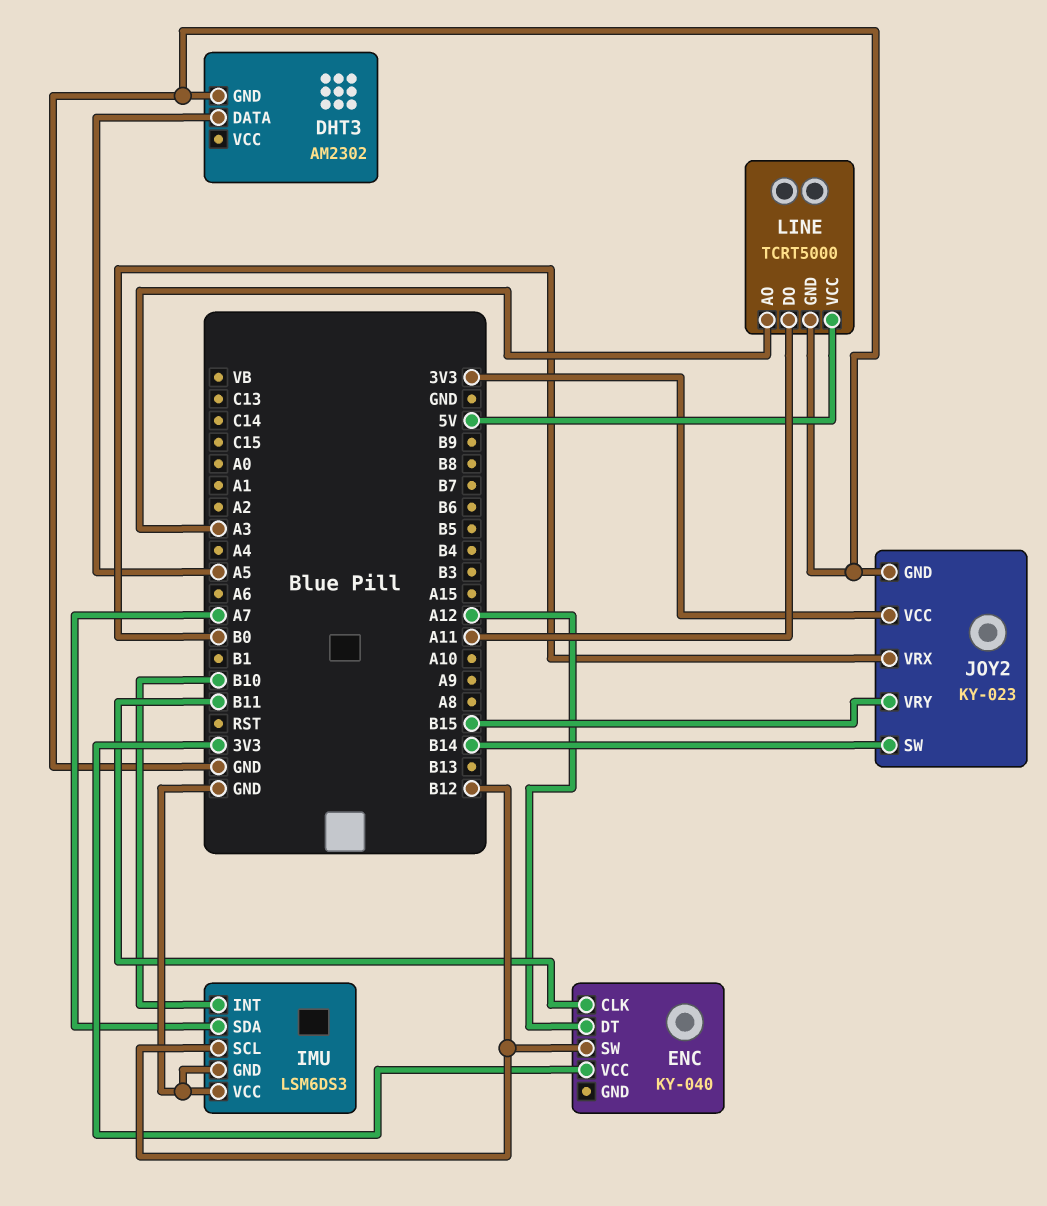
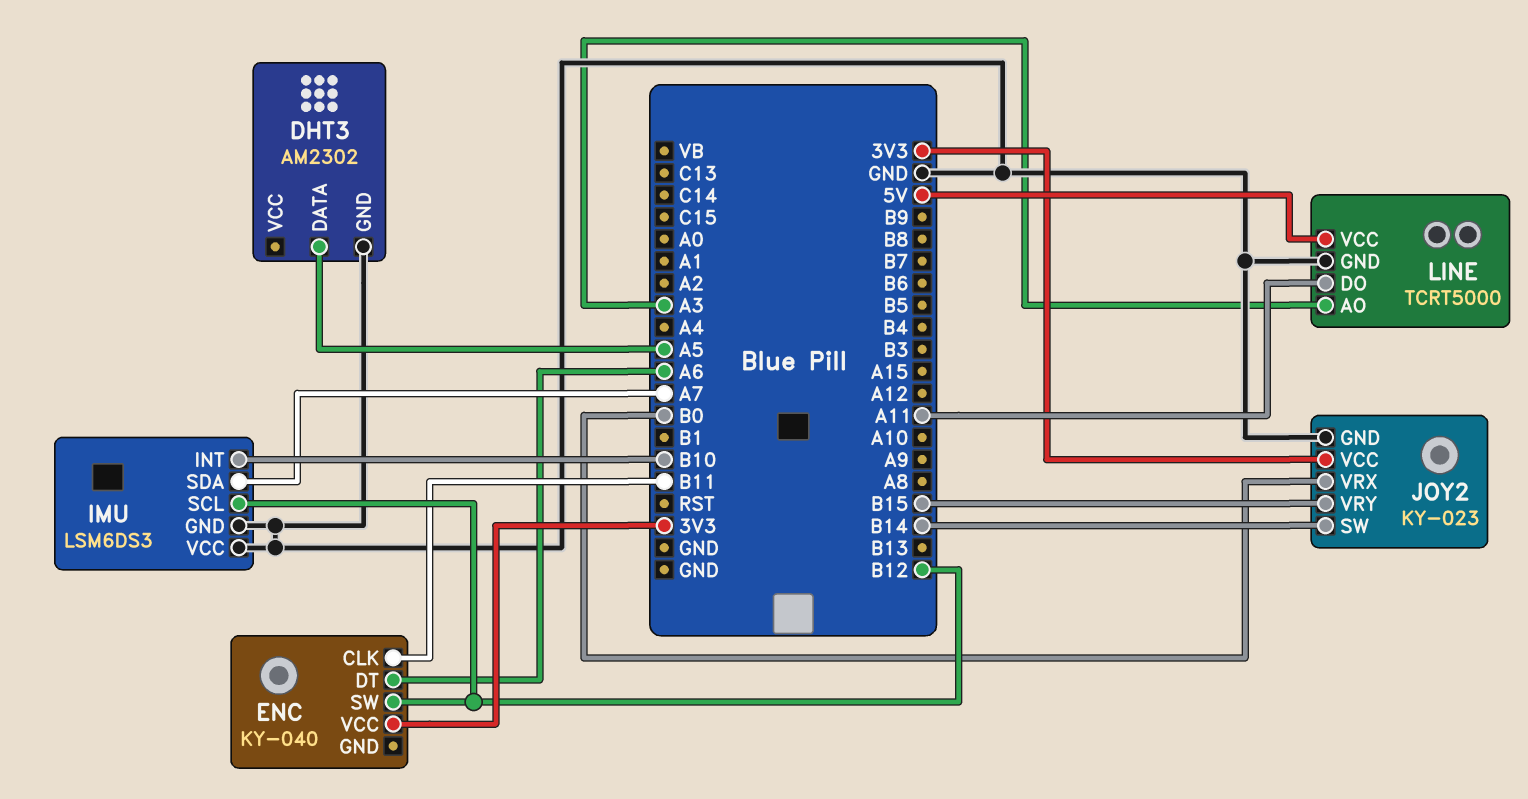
ENC pin DT: A12 -> A6

